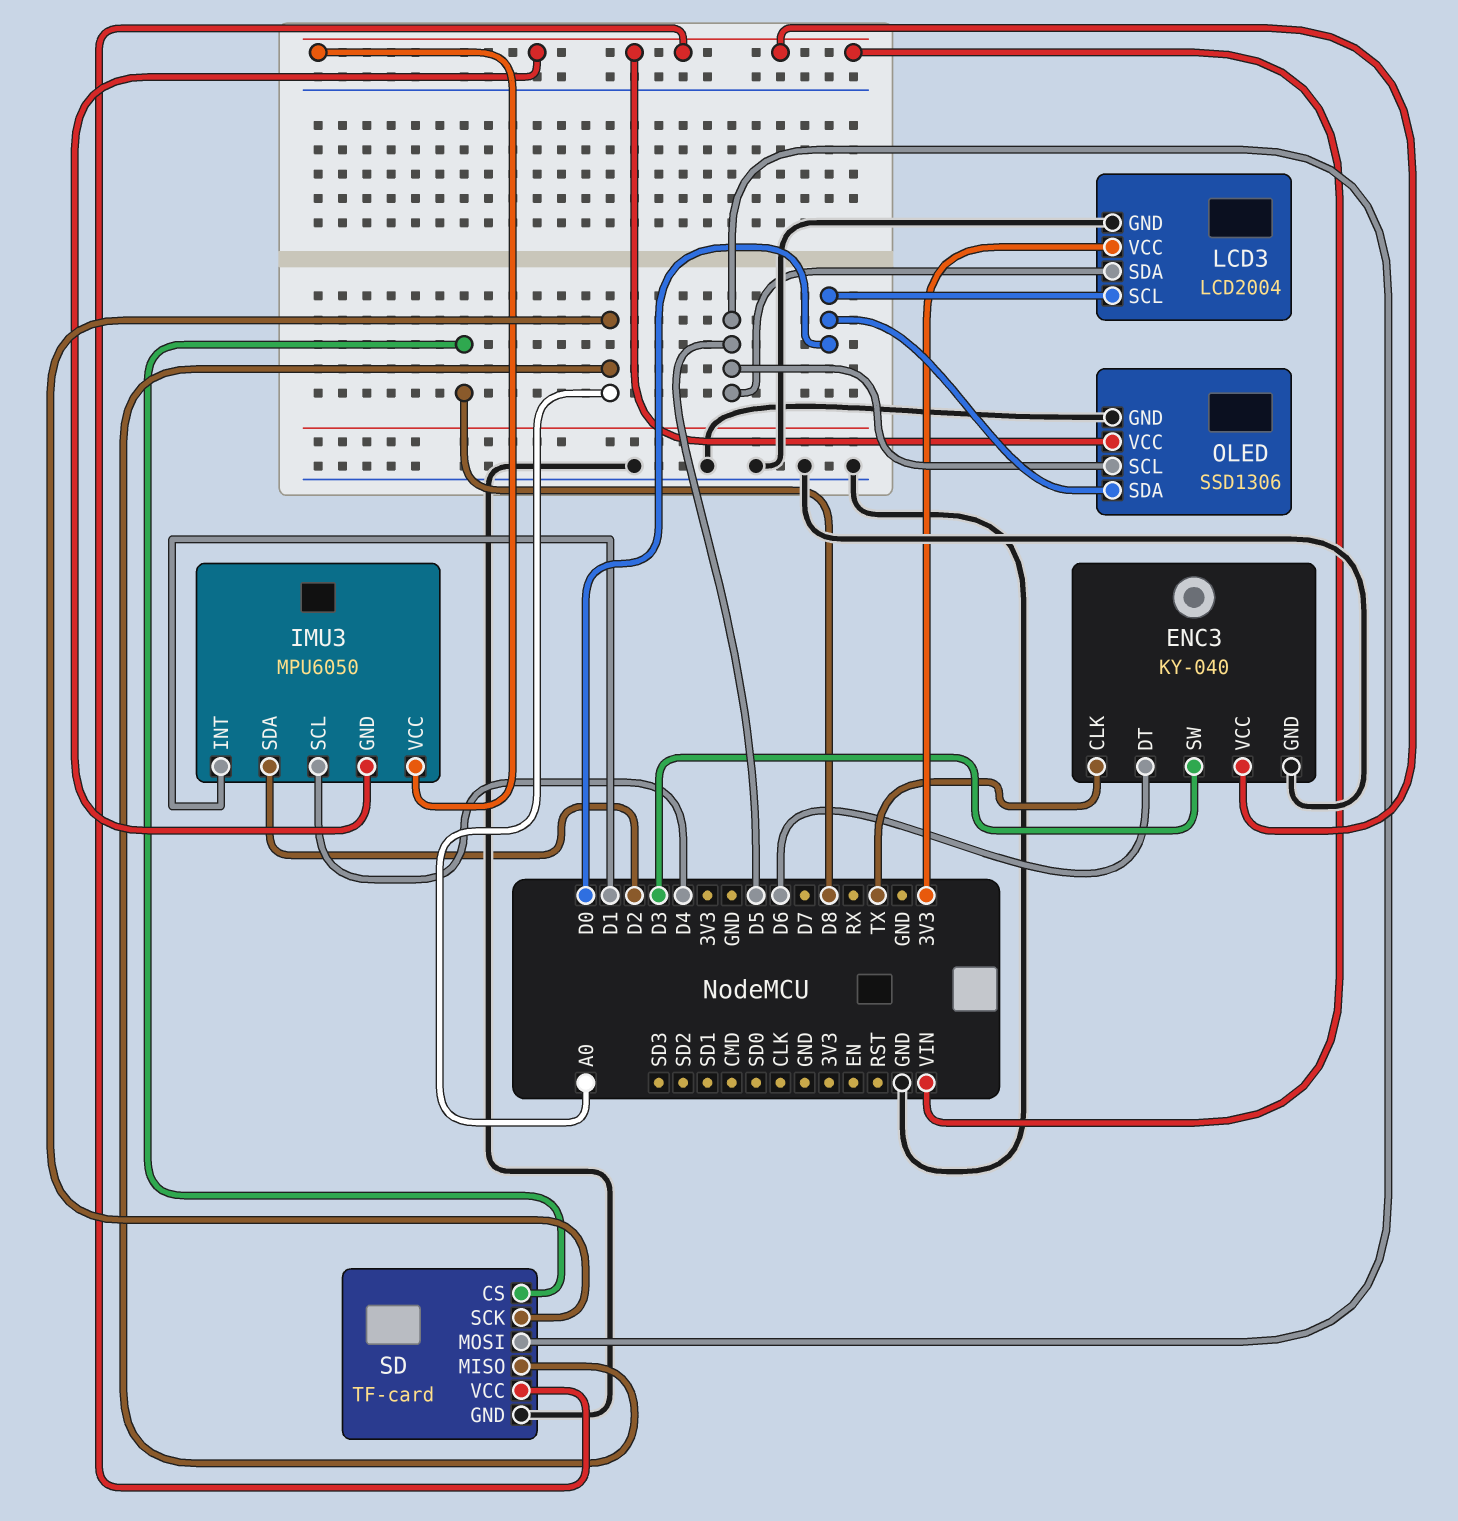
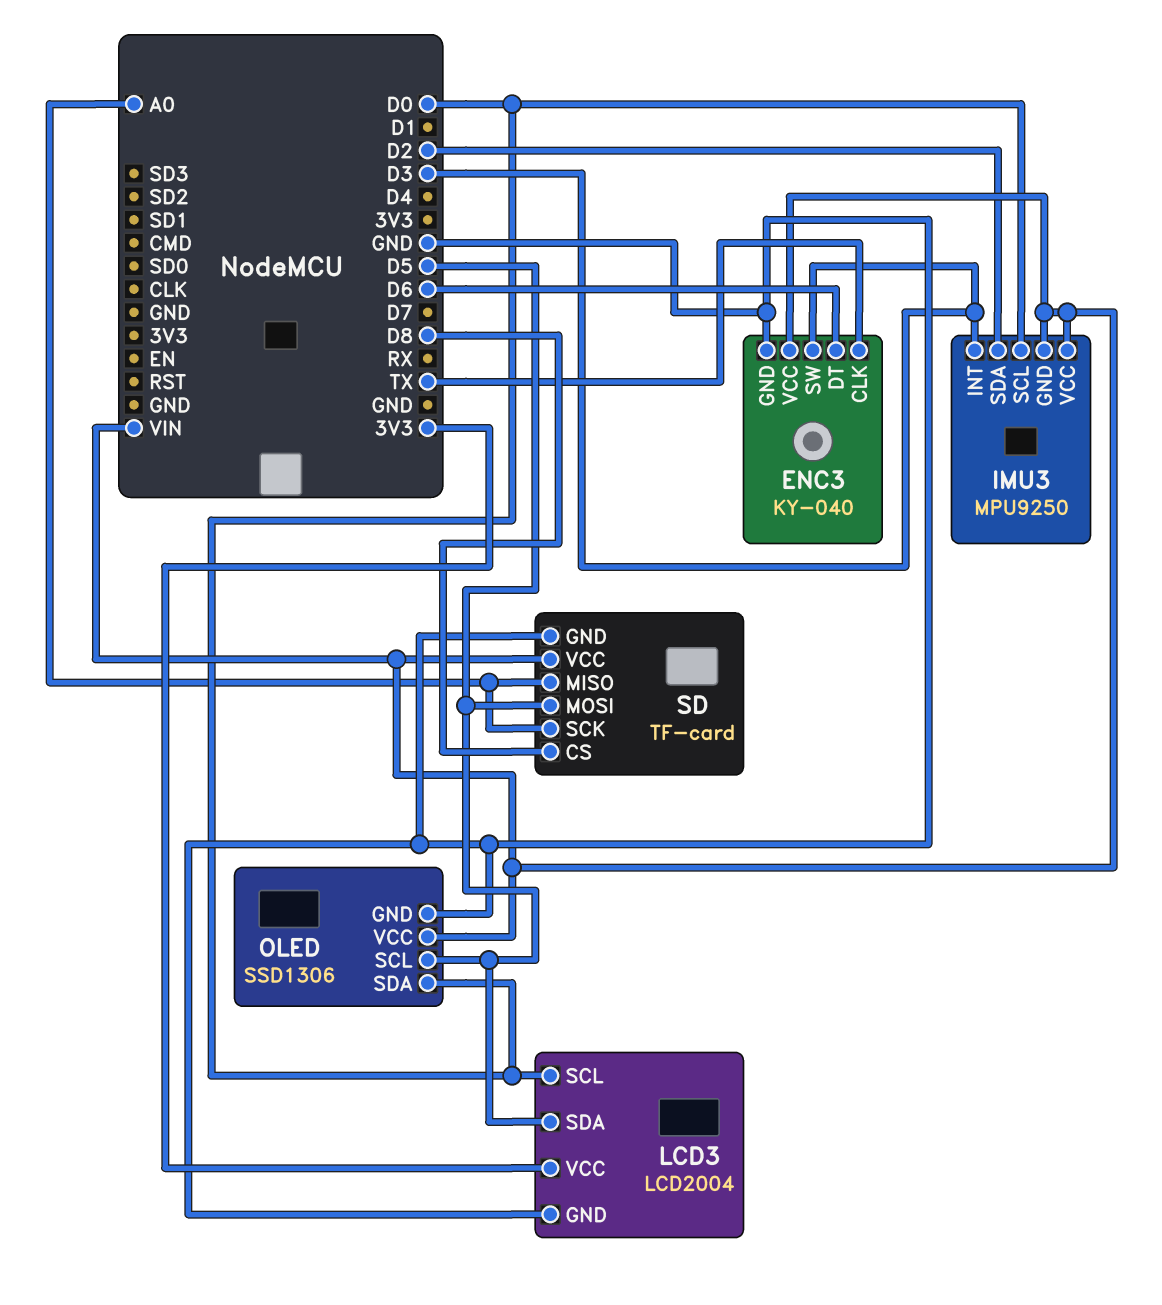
IMU3: MPU6050 -> MPU9250
IMU3 pin INT: D1 -> D3
IMU3 pin SCL: D4 -> D0

